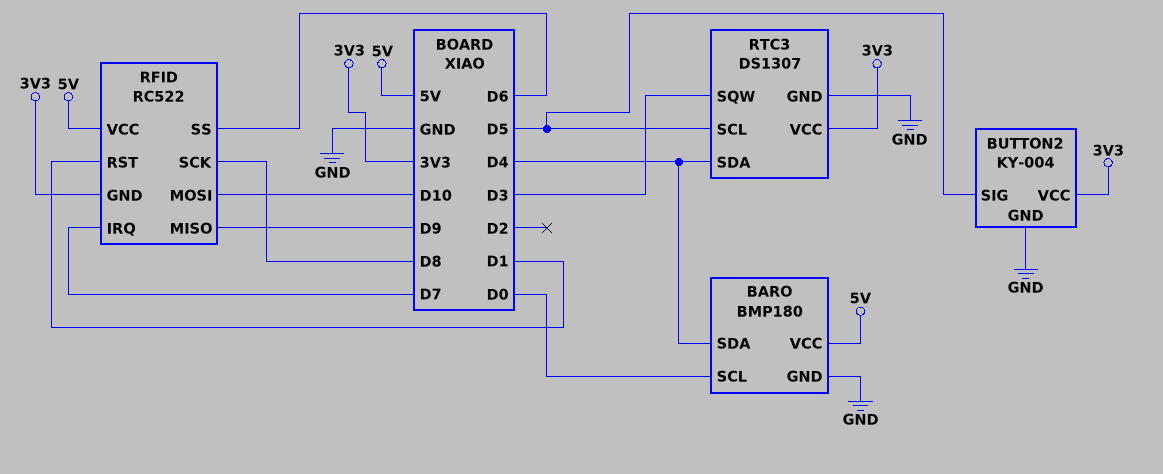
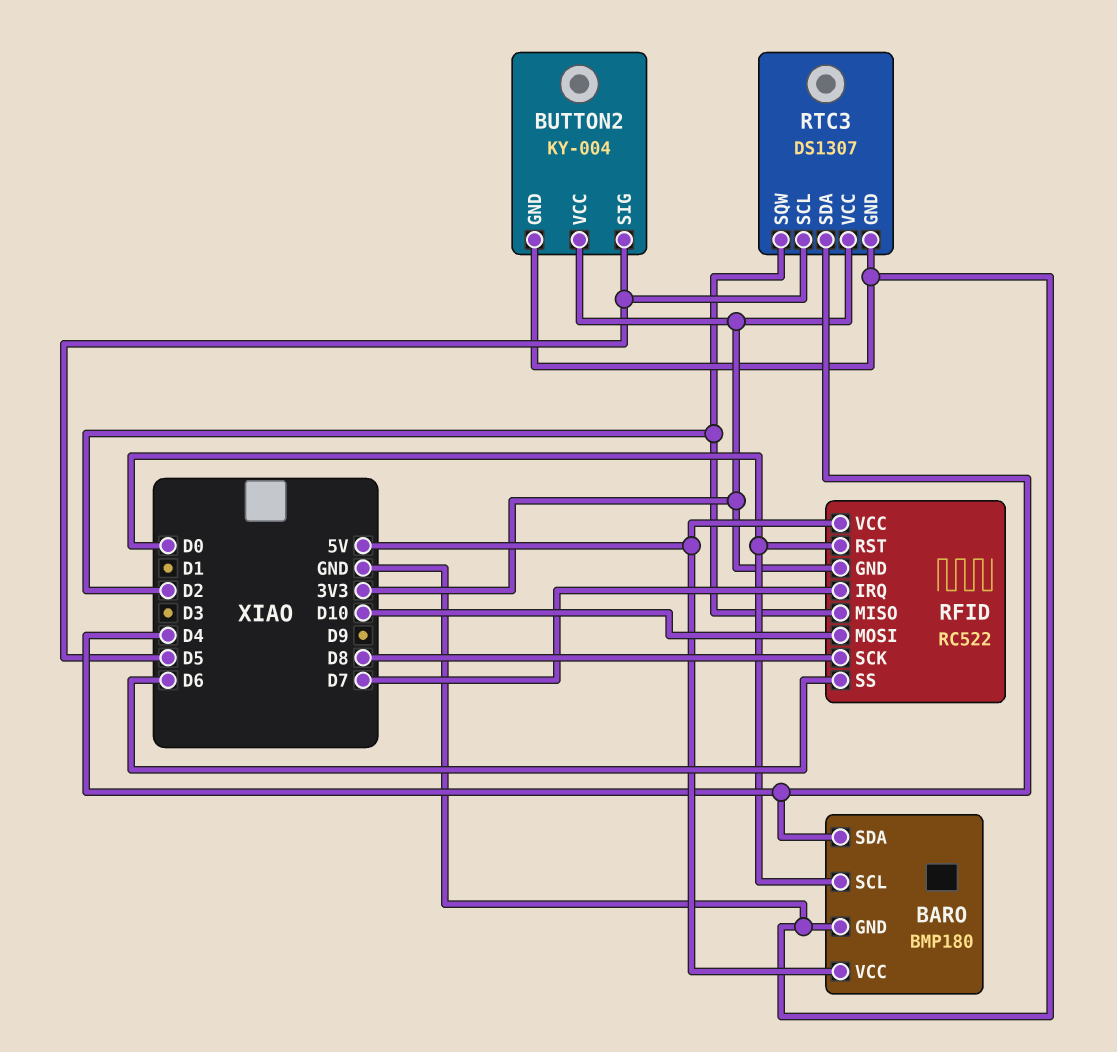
RFID pin MISO: D9 -> D2
RFID pin RST: D1 -> D0
RTC3 pin SQW: D3 -> D2

